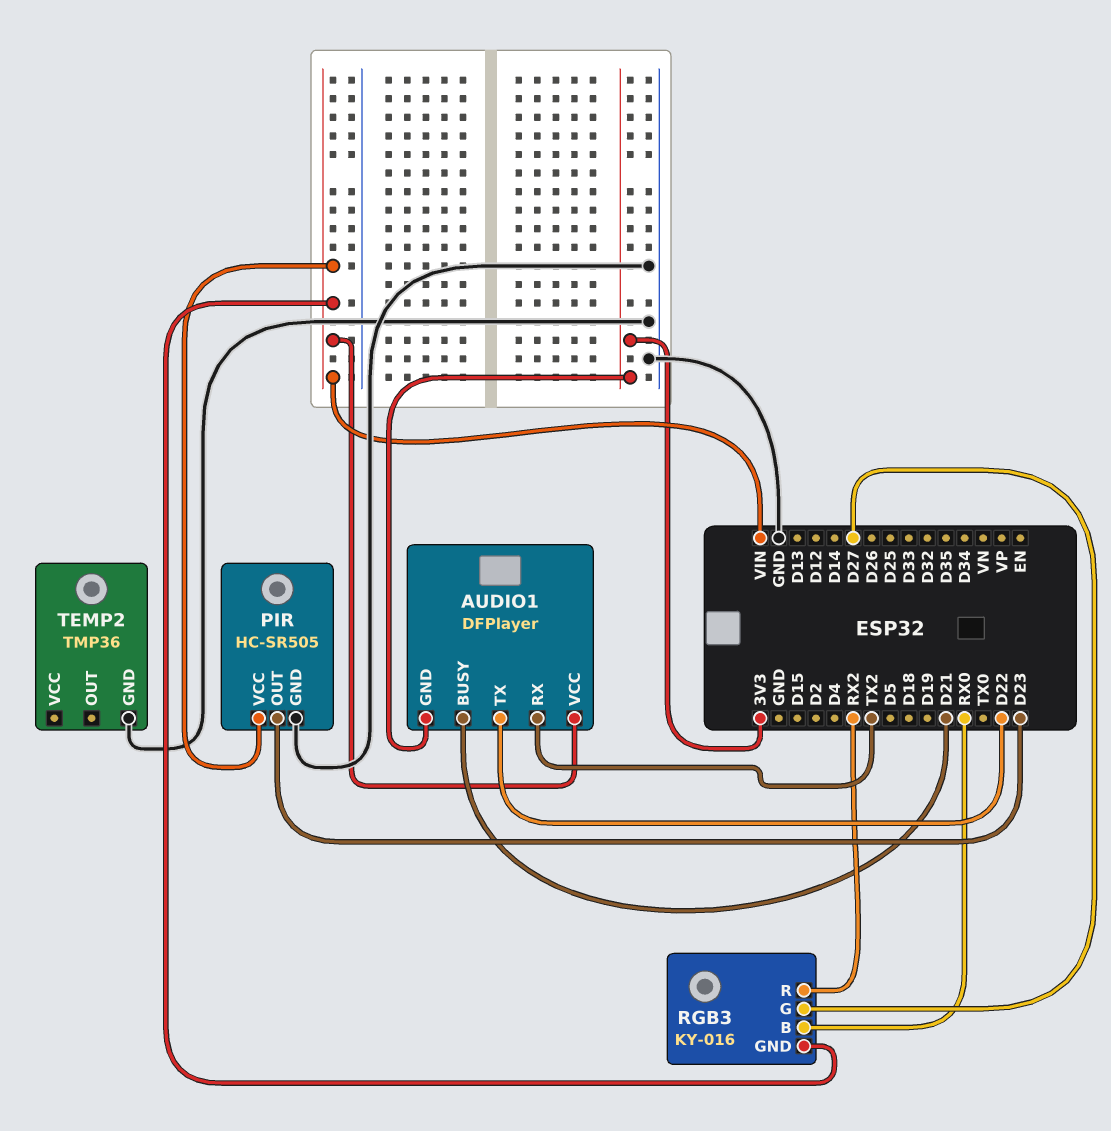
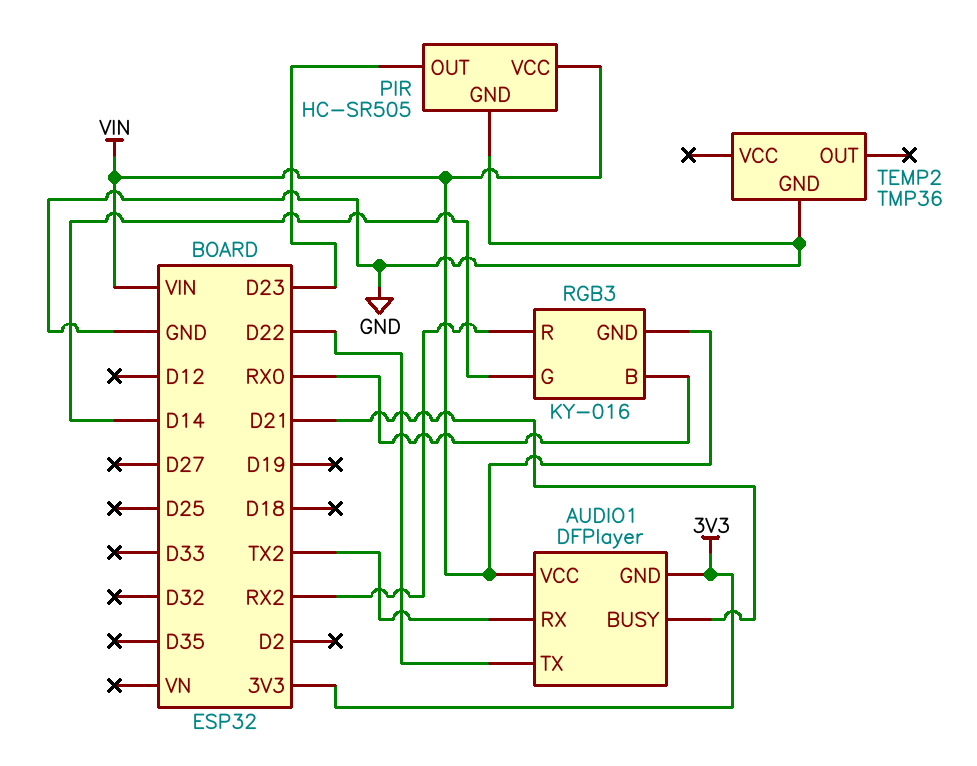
RGB3 pin G: D27 -> D14

